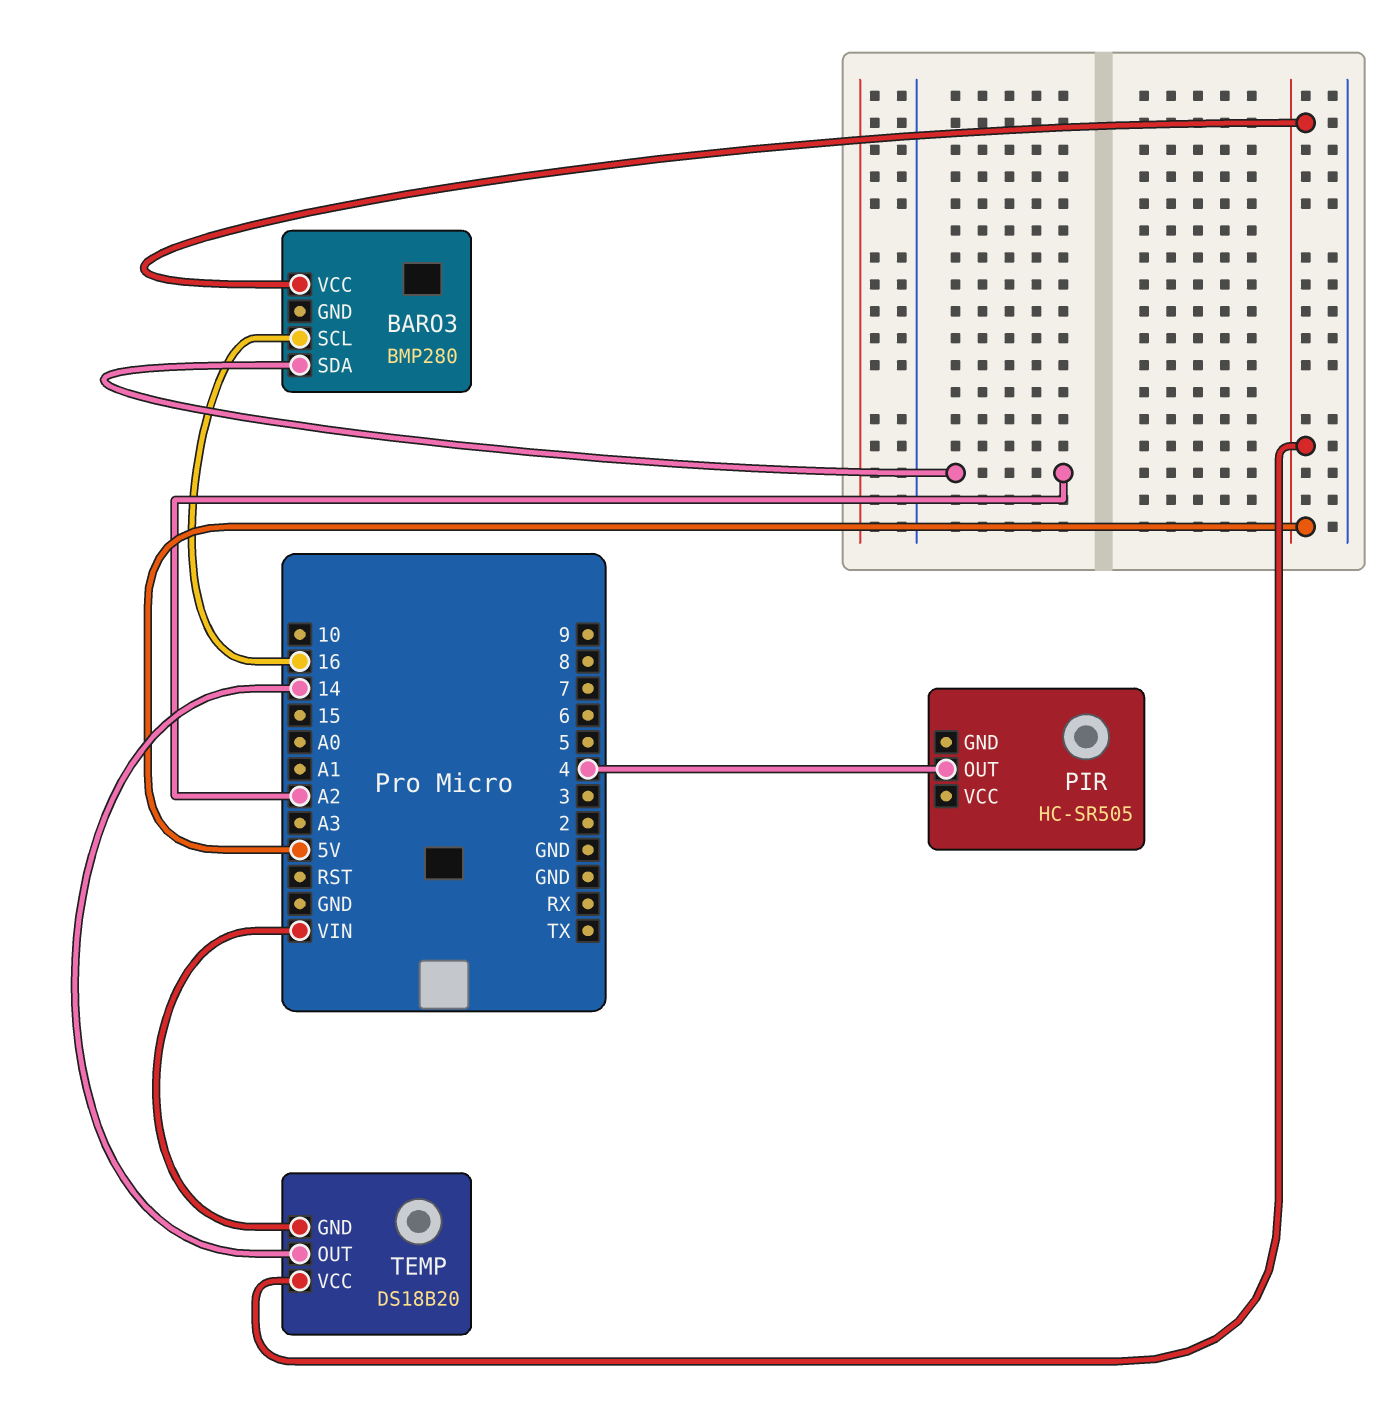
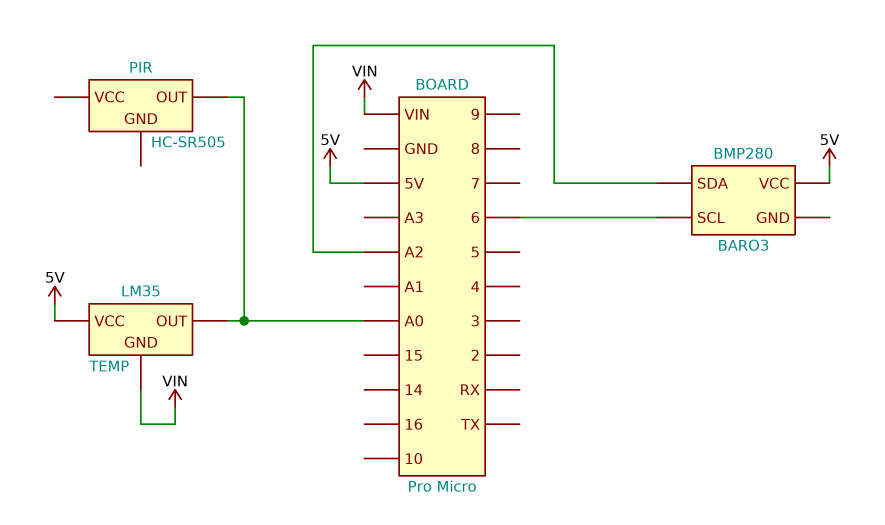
BARO3 pin SCL: 16 -> 6
PIR pin OUT: 4 -> A0
TEMP: DS18B20 -> LM35
TEMP pin OUT: 14 -> A0

